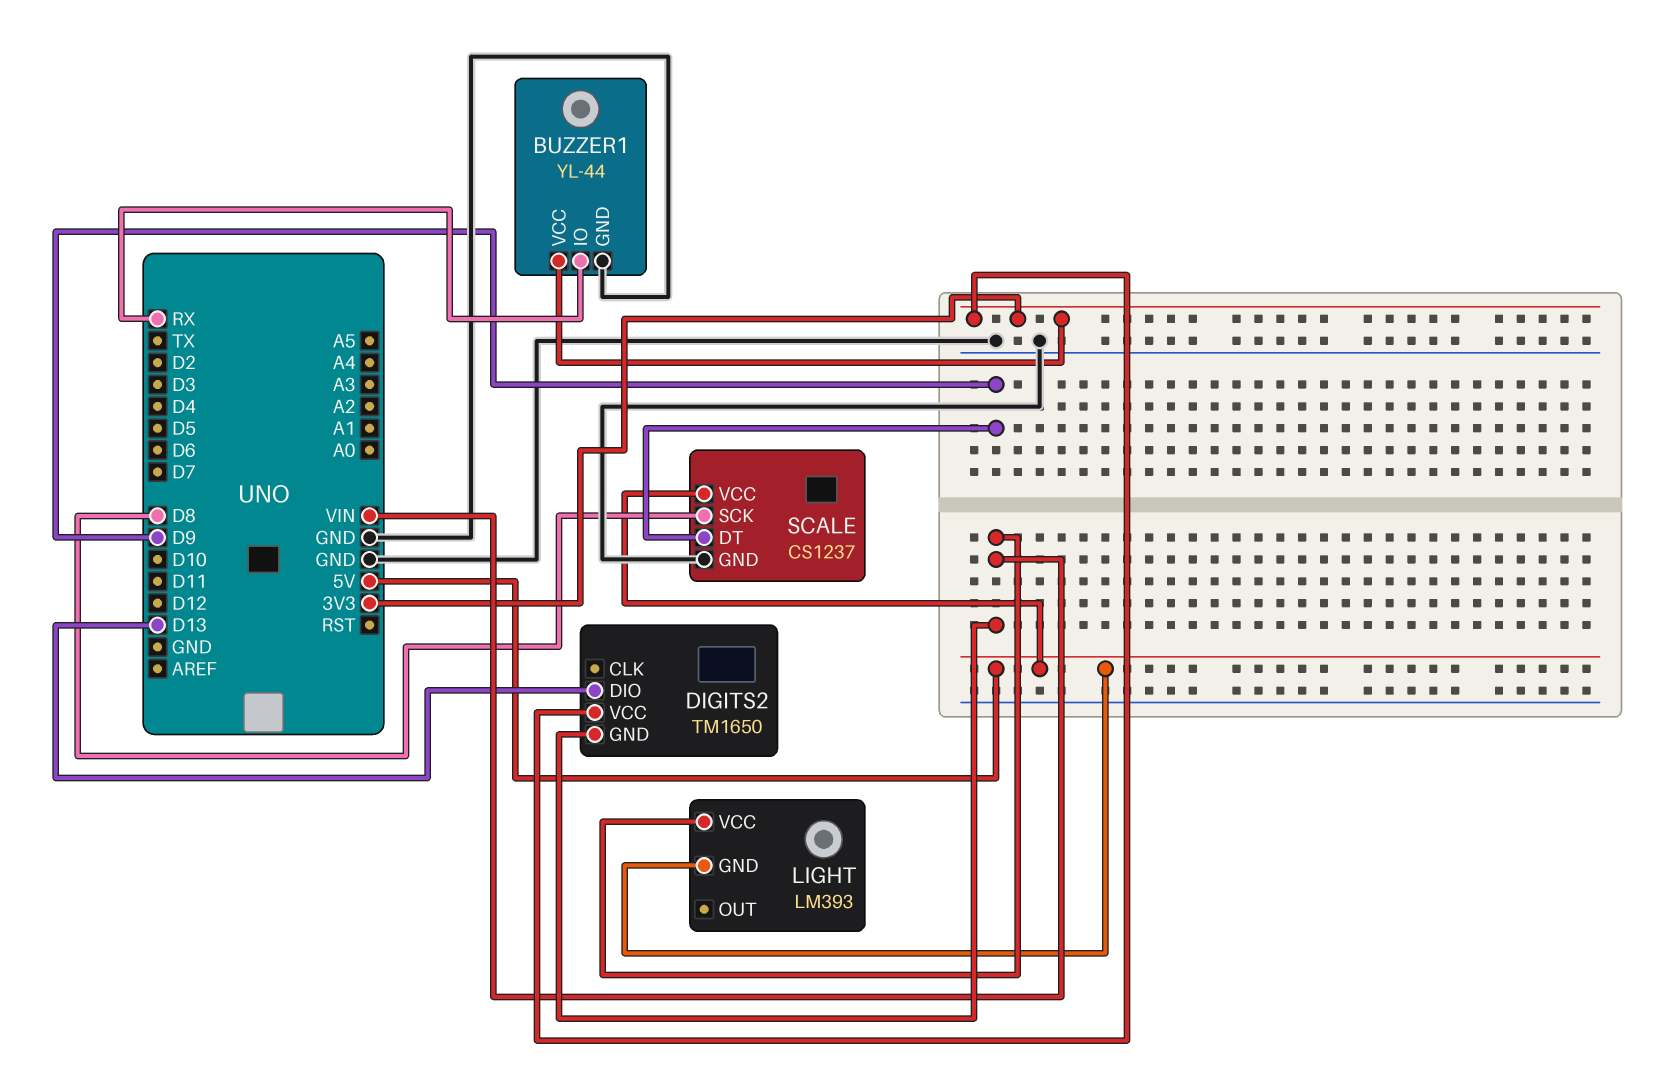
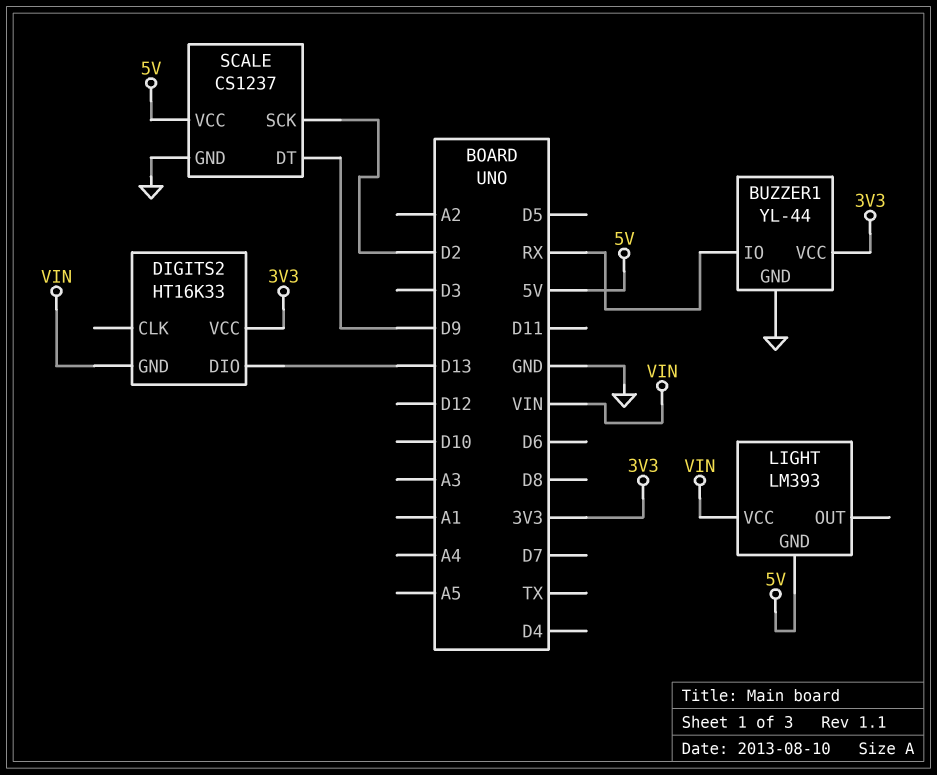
DIGITS2: TM1650 -> HT16K33
SCALE pin SCK: D8 -> D2

